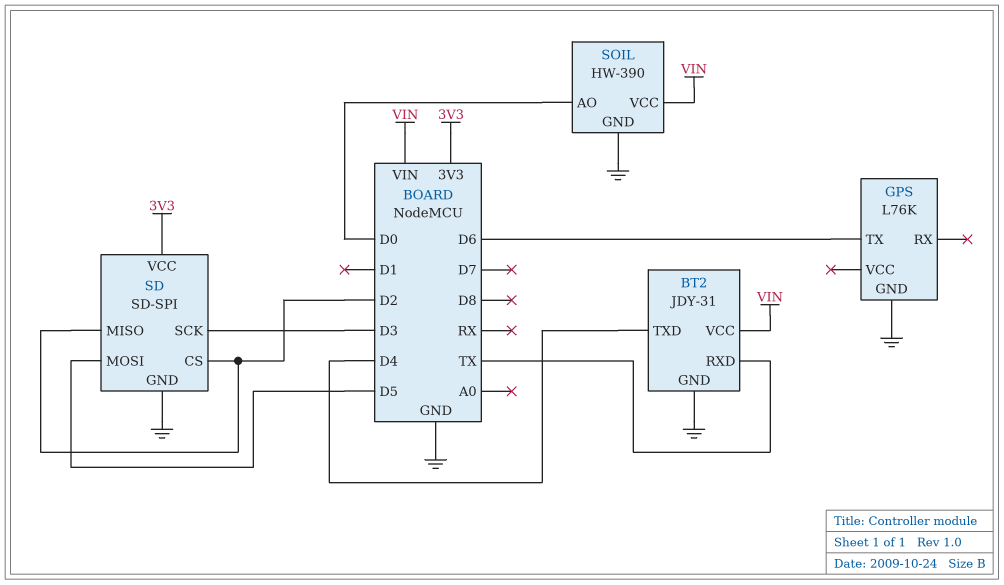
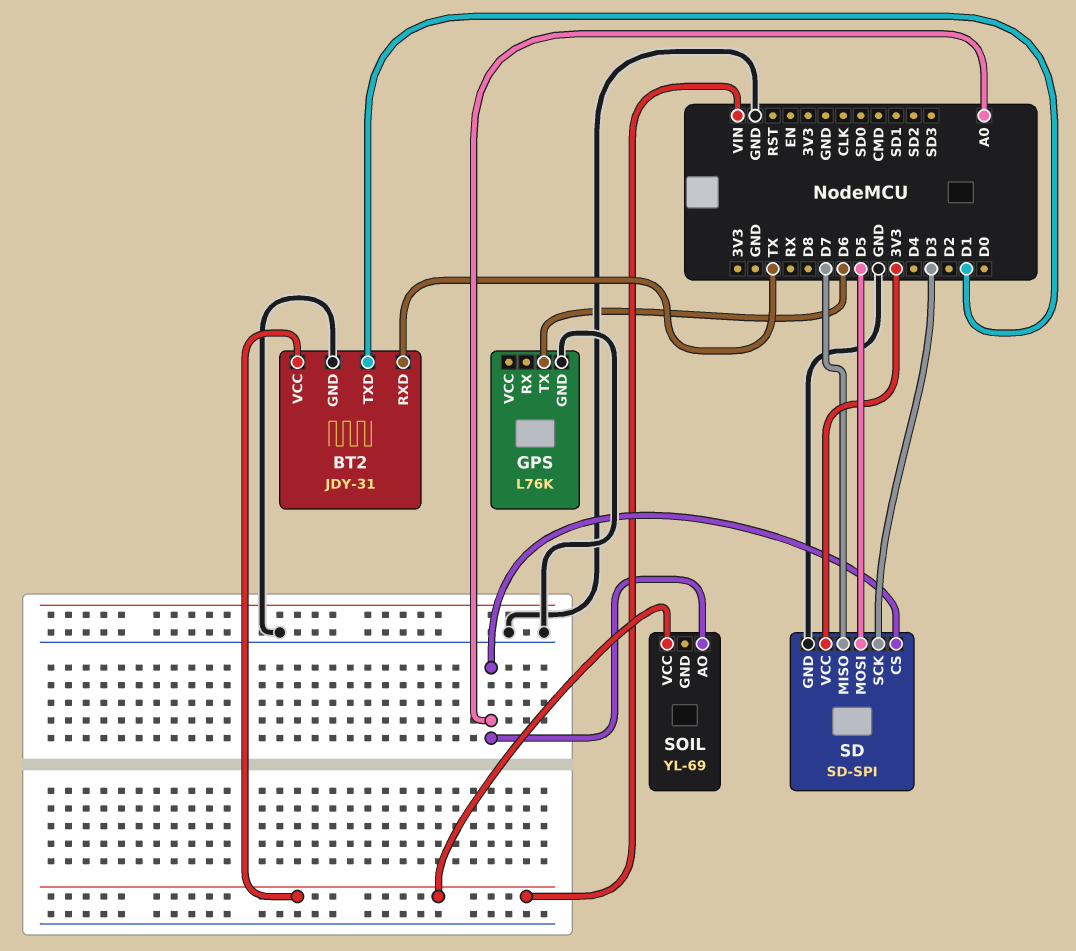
BT2 pin TXD: D4 -> D1
SD pin CS: D2 -> A0
SD pin MISO: D2 -> D7
SOIL: HW-390 -> YL-69
SOIL pin AO: D0 -> A0
SOIL pin GND: GND -> none

